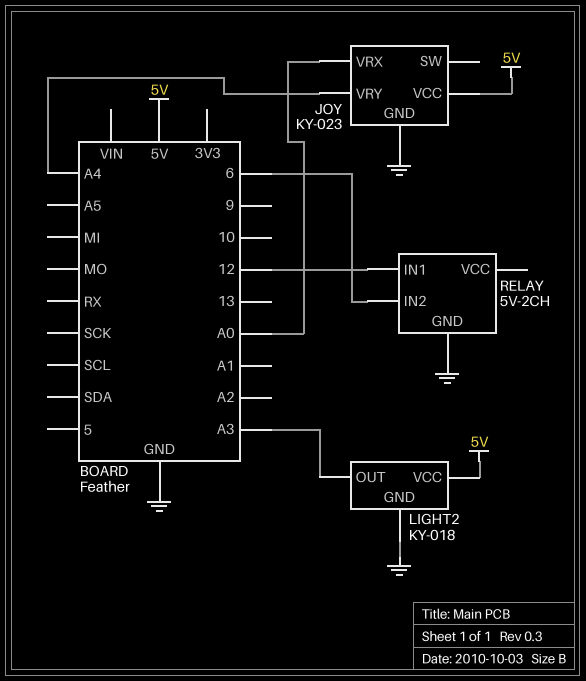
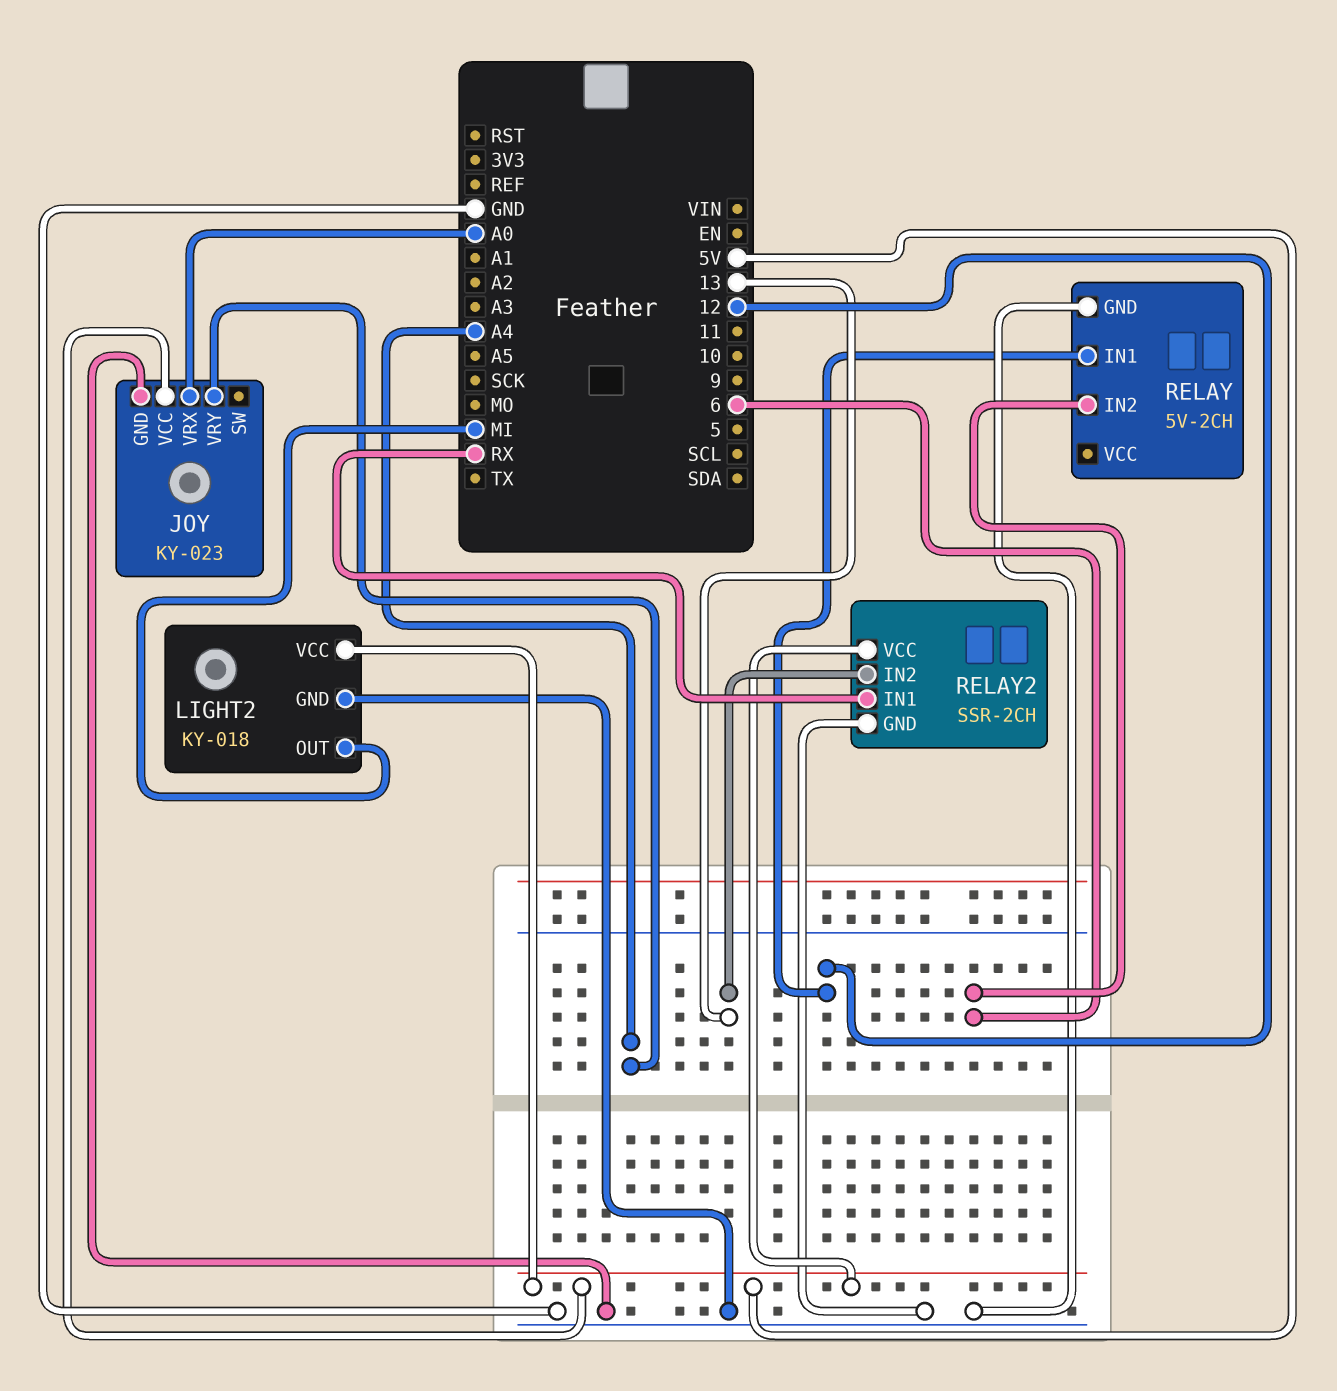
LIGHT2 pin OUT: A3 -> MI
RELAY2: none -> SSR-2CH
RELAY2 pin GND: none -> GND
RELAY2 pin IN1: none -> RX
RELAY2 pin IN2: none -> 13
RELAY2 pin VCC: none -> 5V

